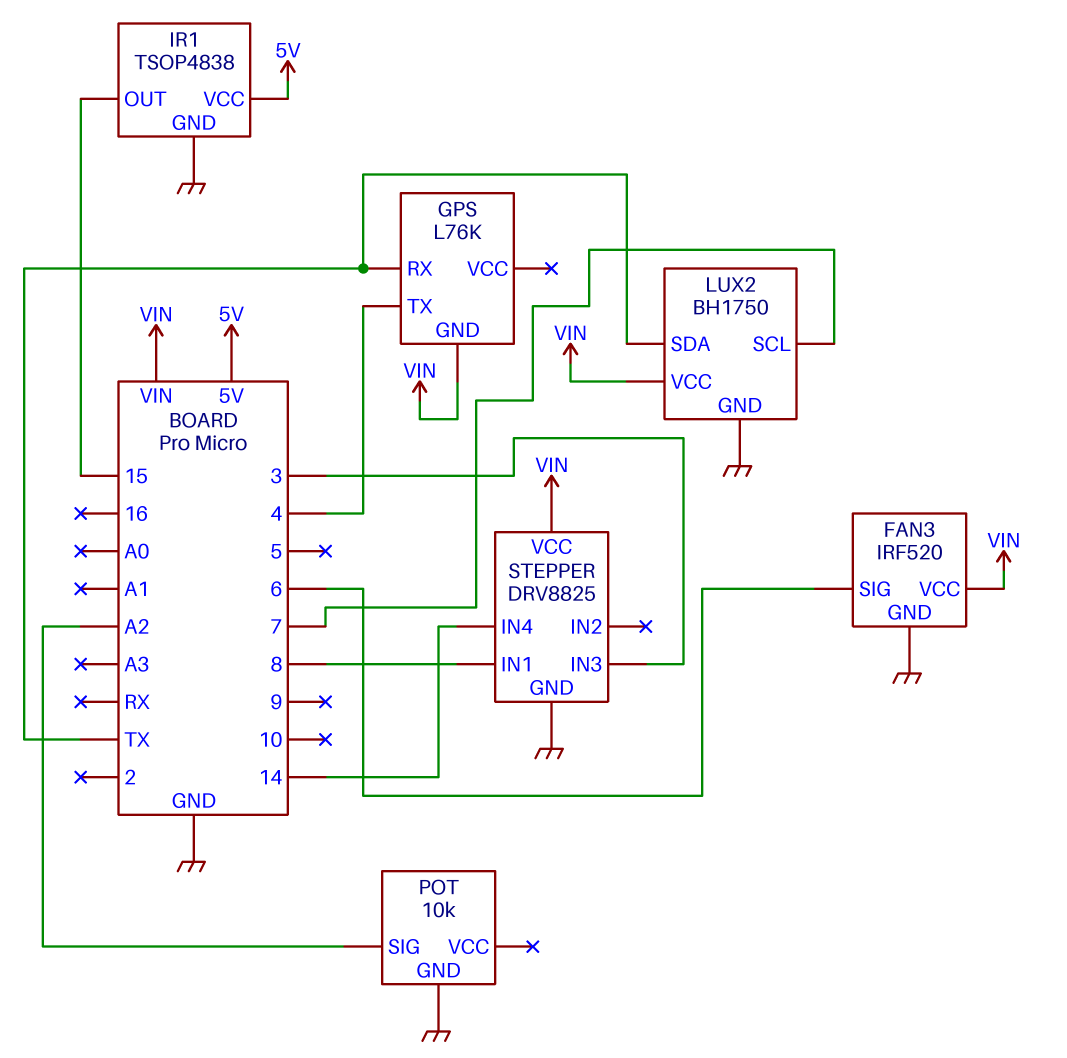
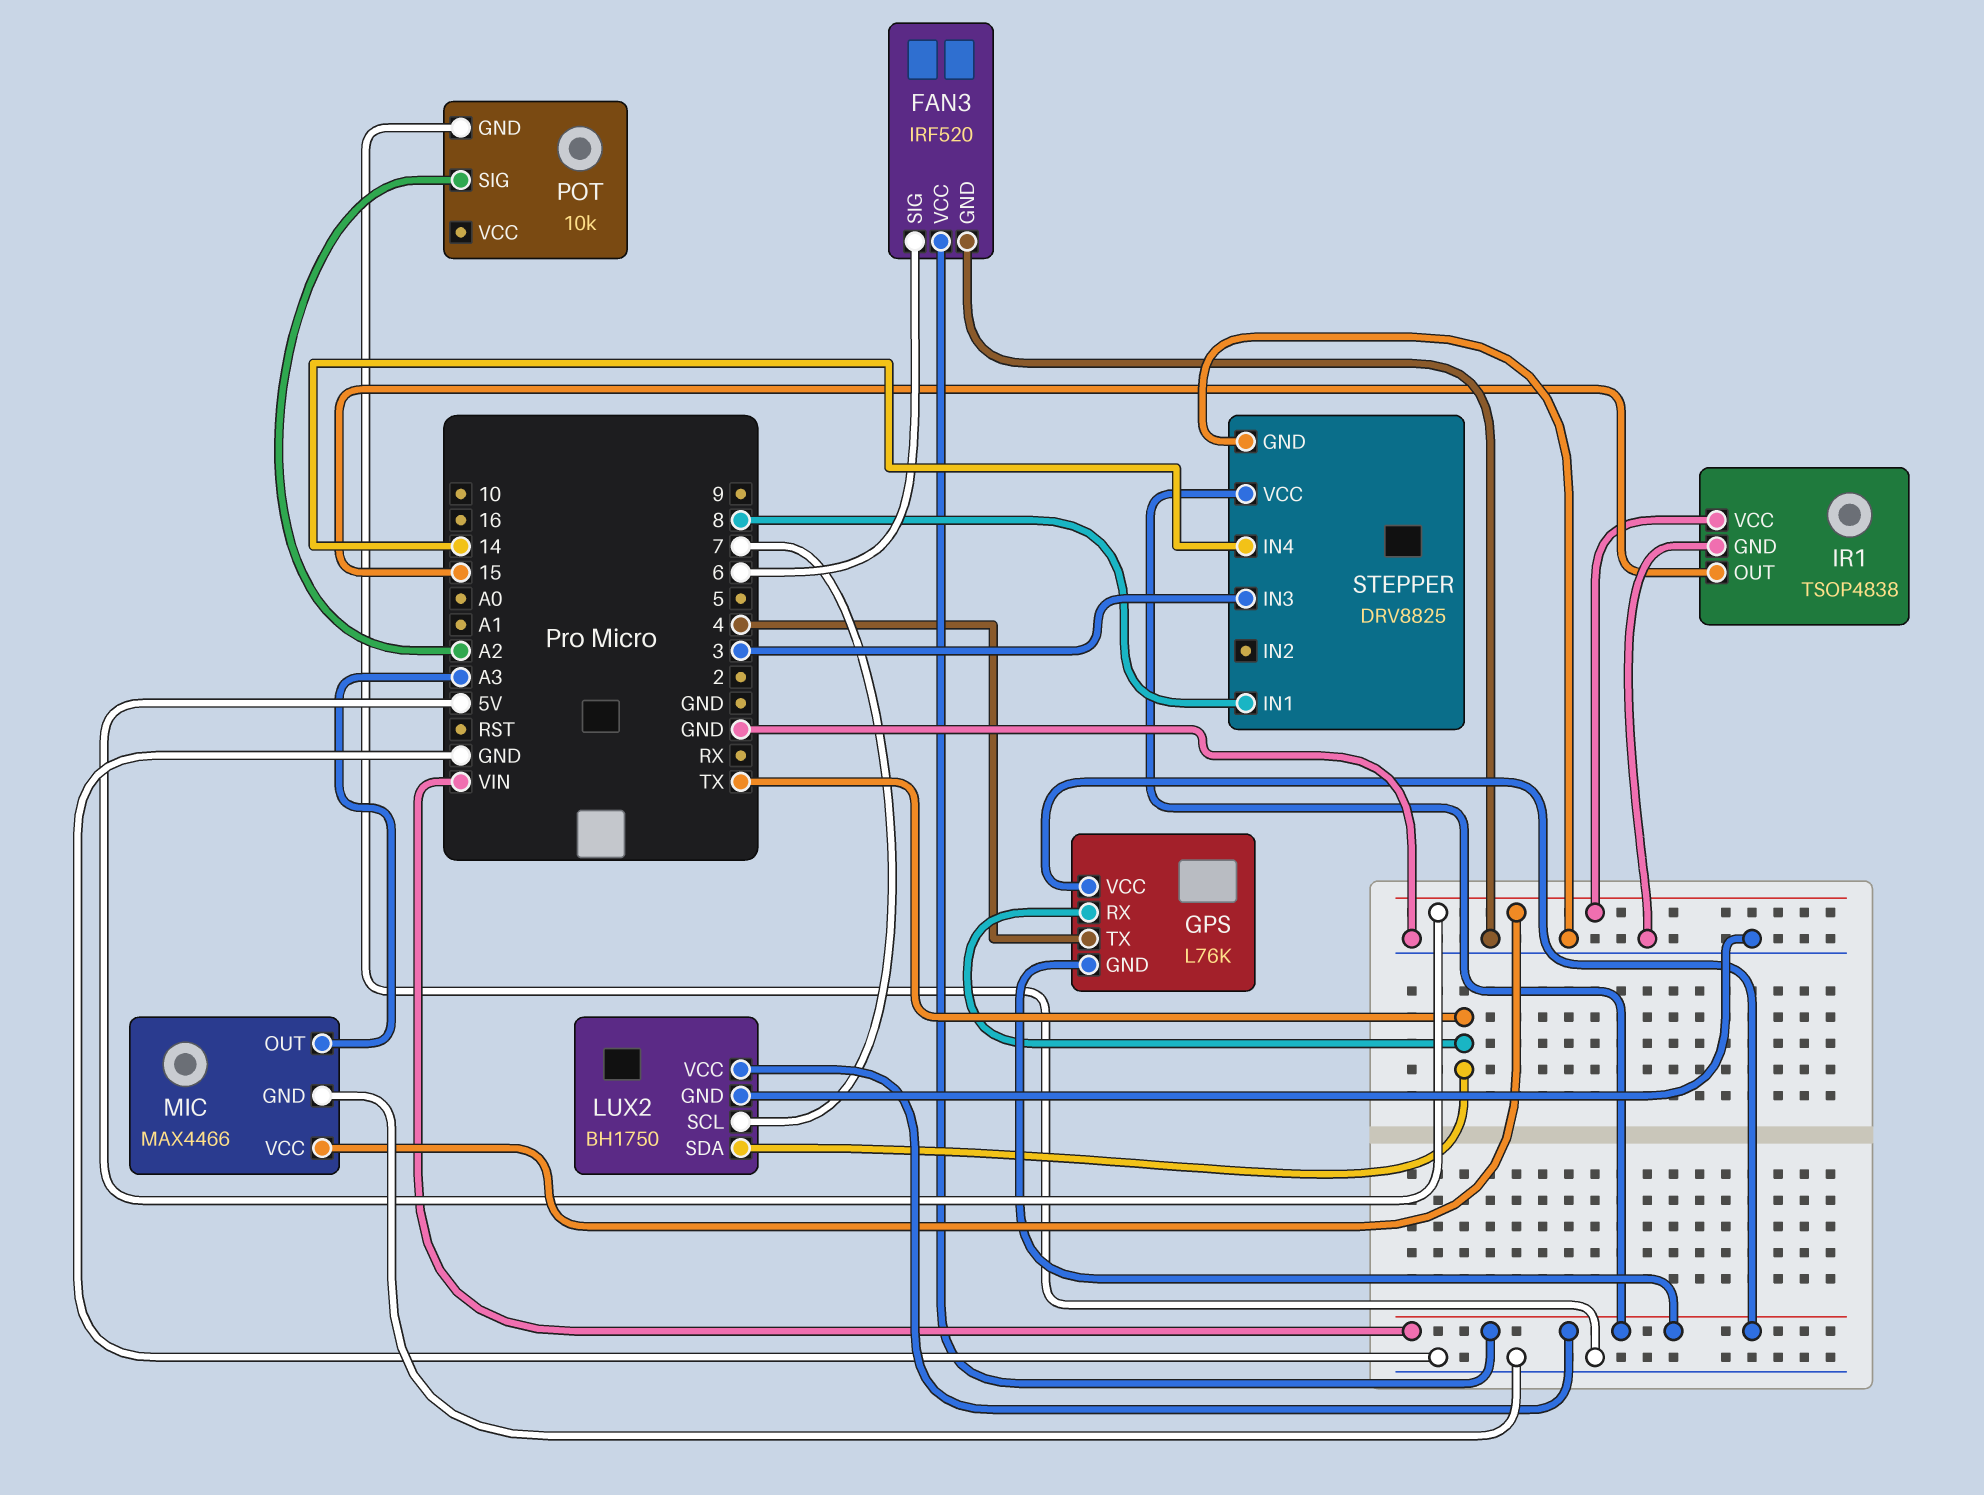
GPS pin VCC: none -> VIN
MIC: none -> MAX4466
MIC pin GND: none -> GND
MIC pin OUT: none -> A3
MIC pin VCC: none -> 5V

